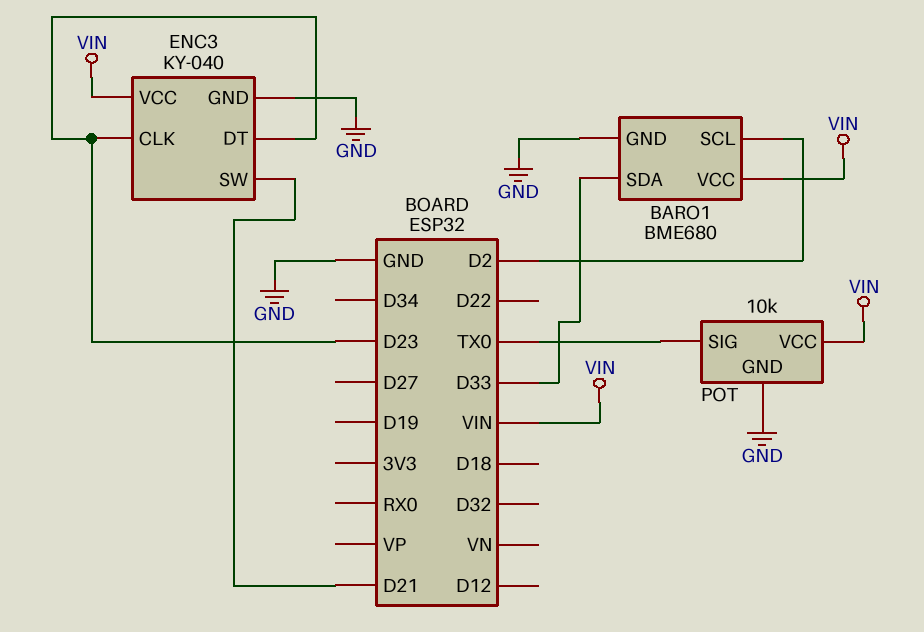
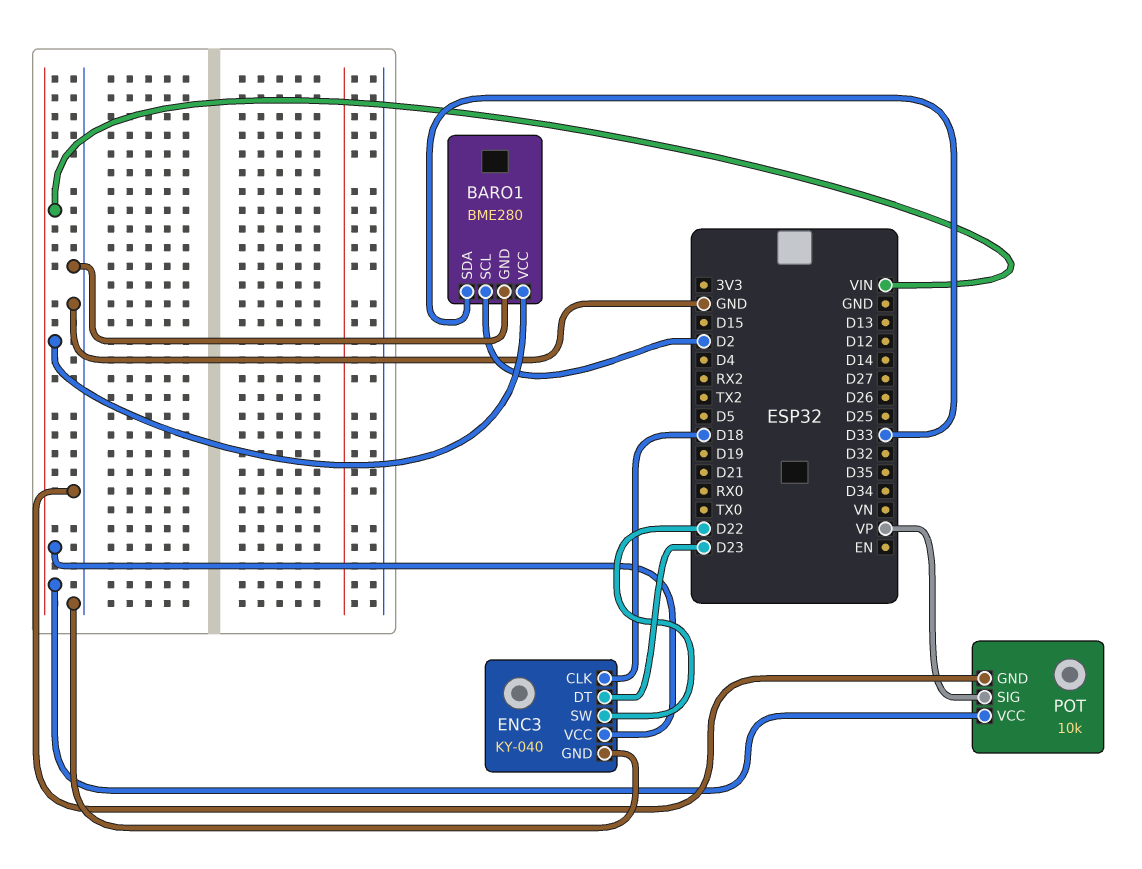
BARO1: BME680 -> BME280
ENC3 pin CLK: D23 -> D18
ENC3 pin SW: D21 -> D22
POT pin SIG: TX0 -> VP

